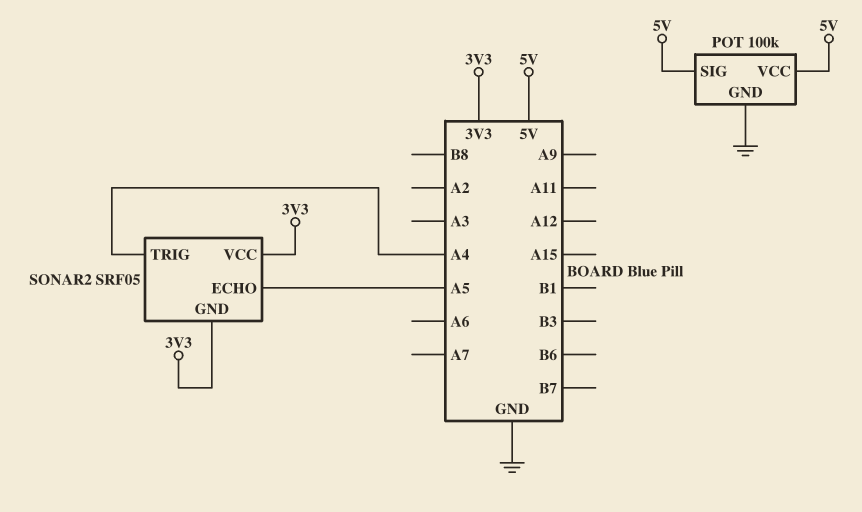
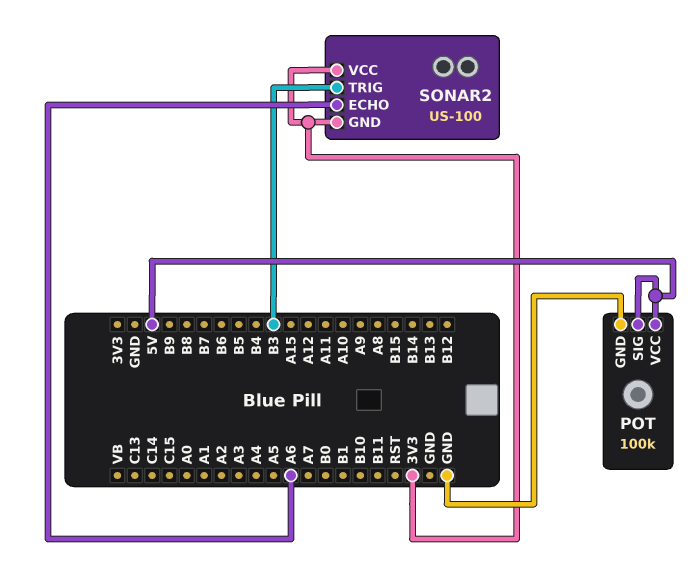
SONAR2: SRF05 -> US-100
SONAR2 pin ECHO: A5 -> A6
SONAR2 pin TRIG: A4 -> B3

